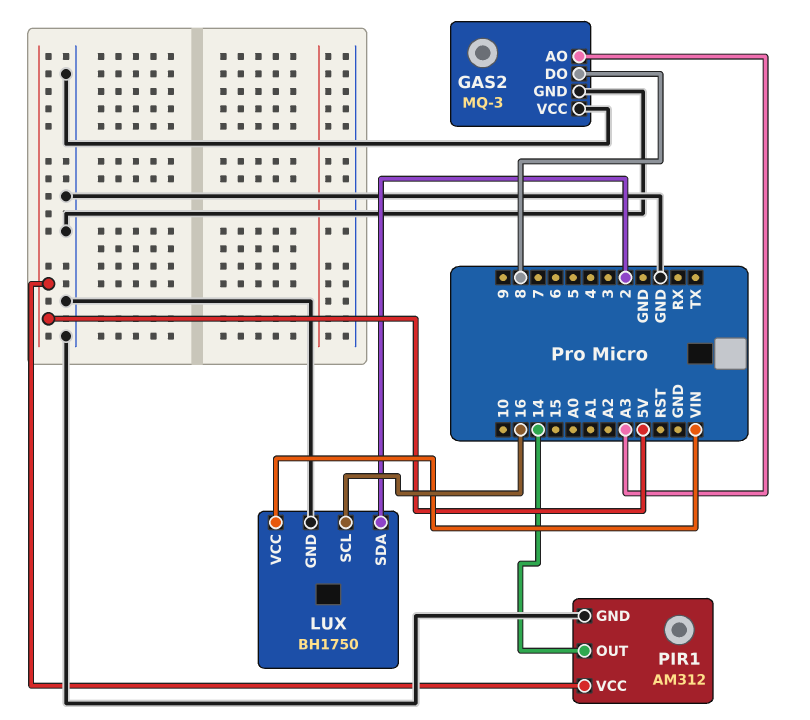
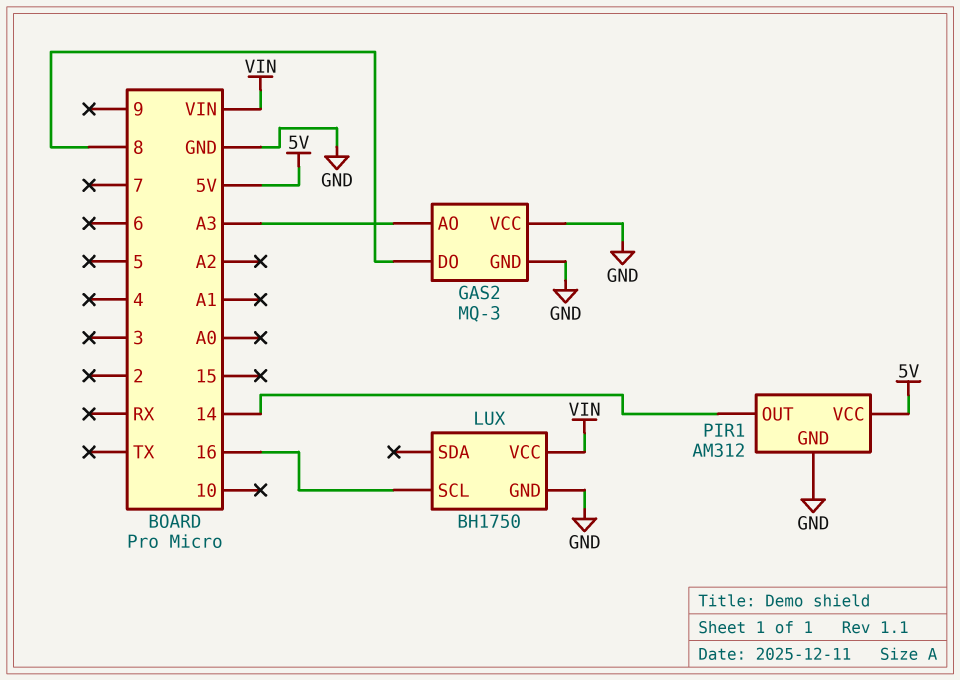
LUX pin SDA: 2 -> none

